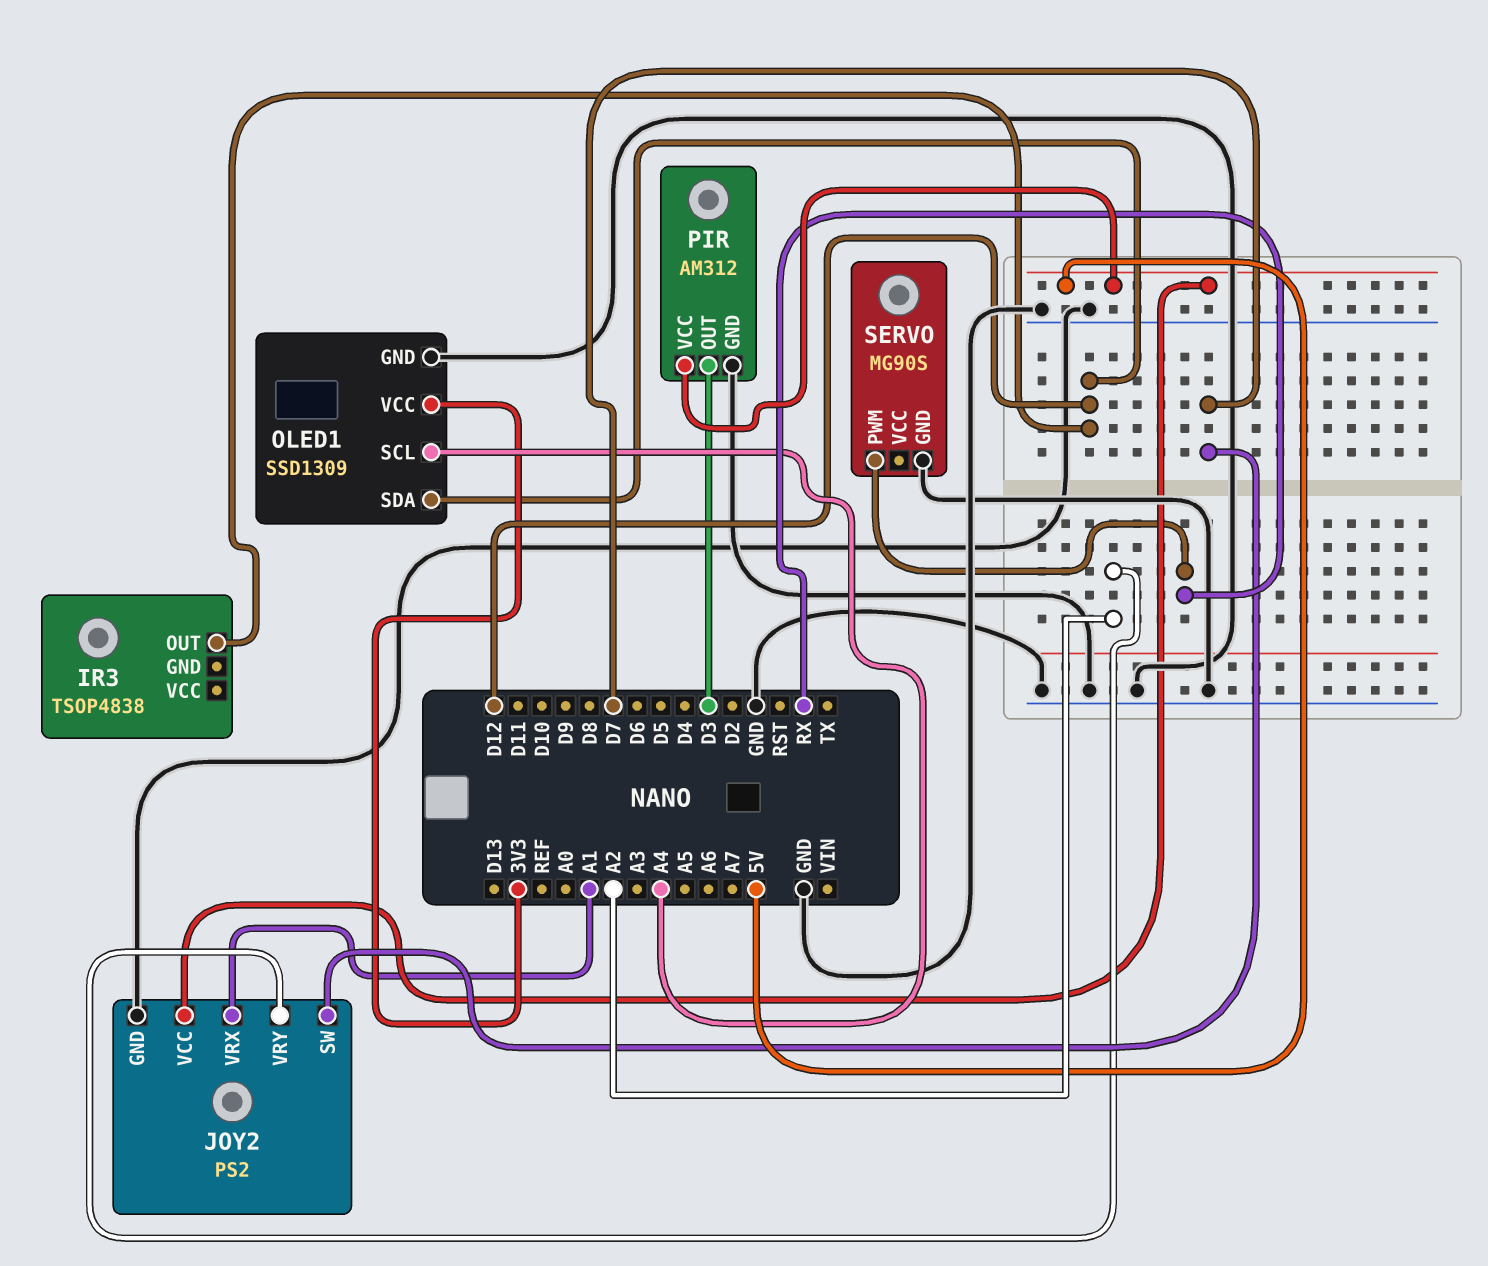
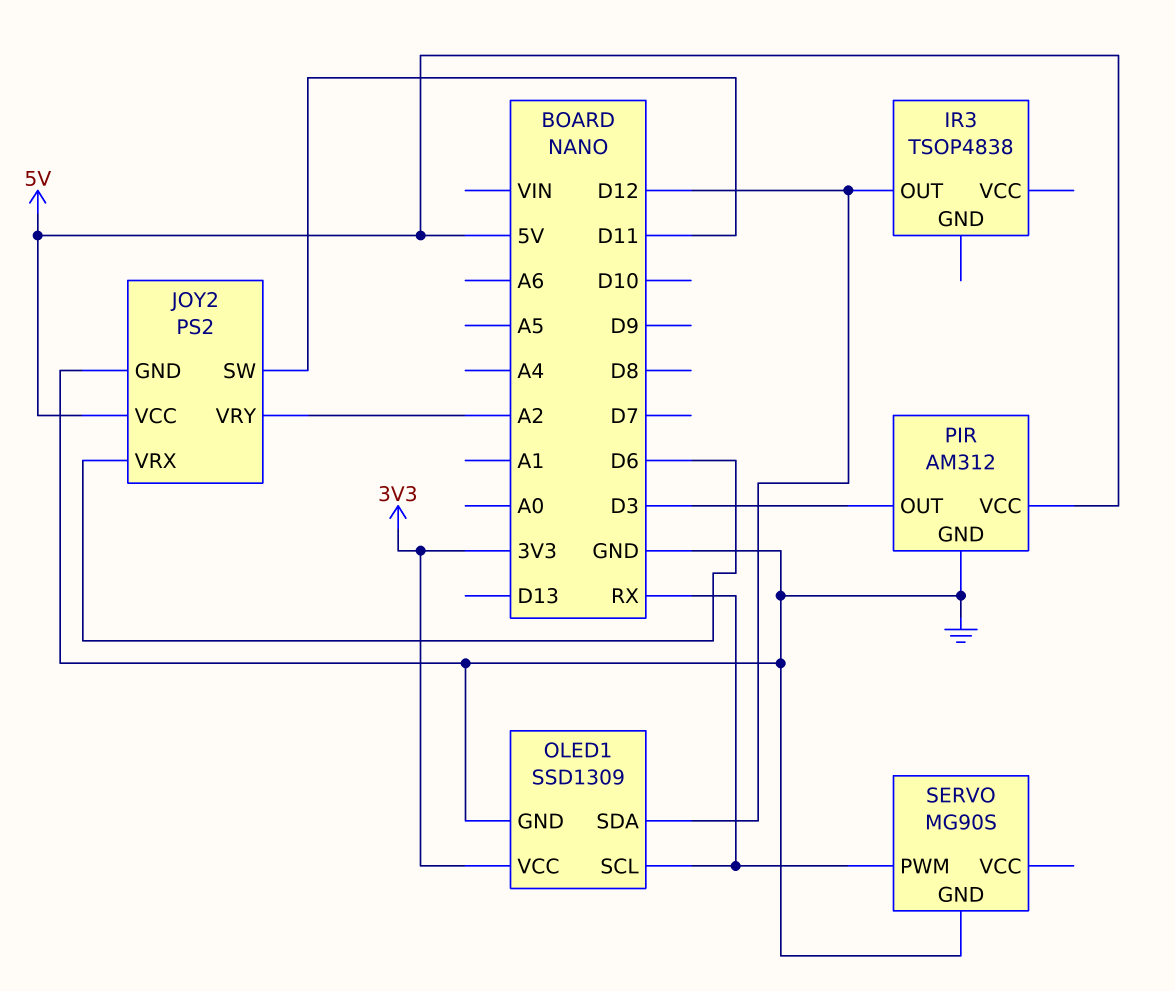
JOY2 pin SW: D7 -> D11
JOY2 pin VRX: A1 -> D6
OLED1 pin SCL: A4 -> RX

